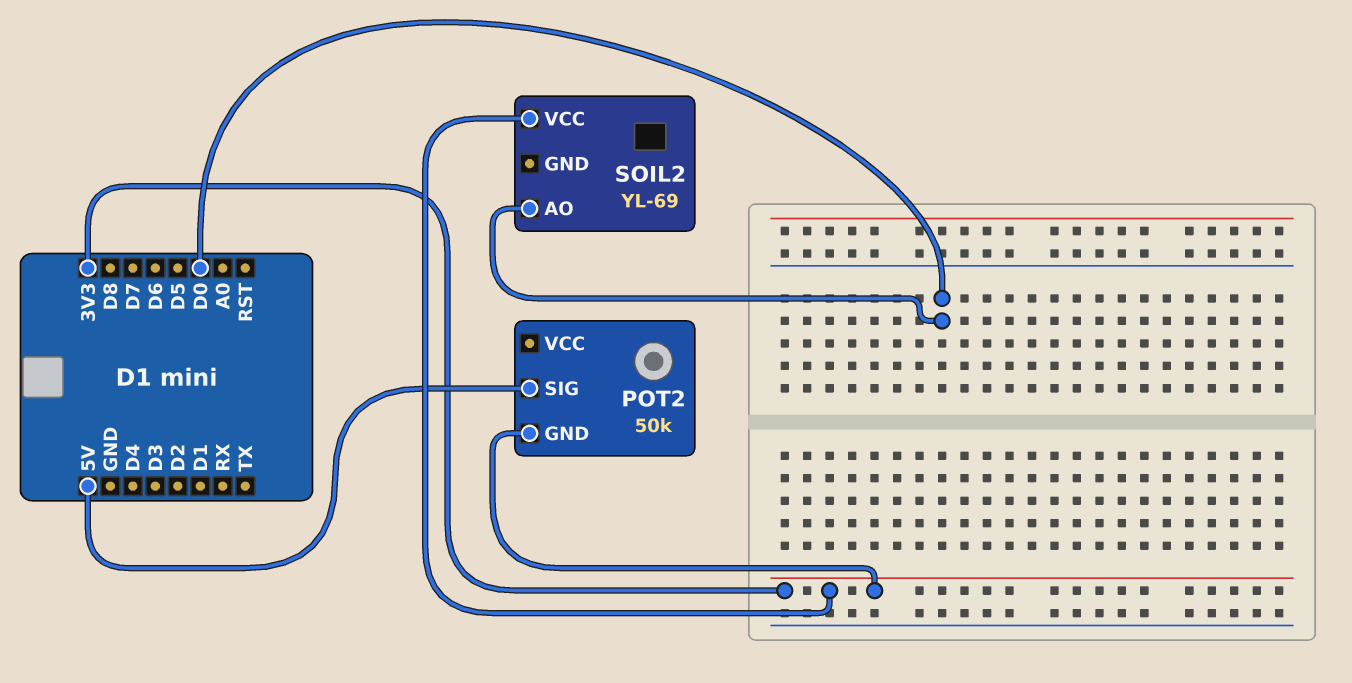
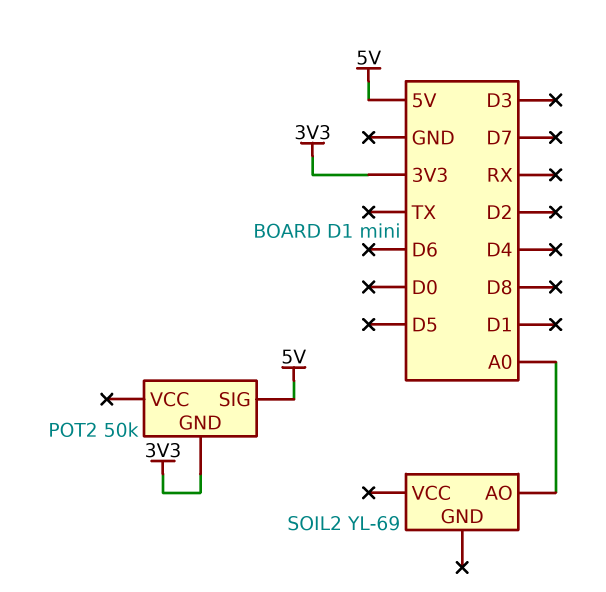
SOIL2 pin AO: D0 -> A0
SOIL2 pin VCC: 3V3 -> none

